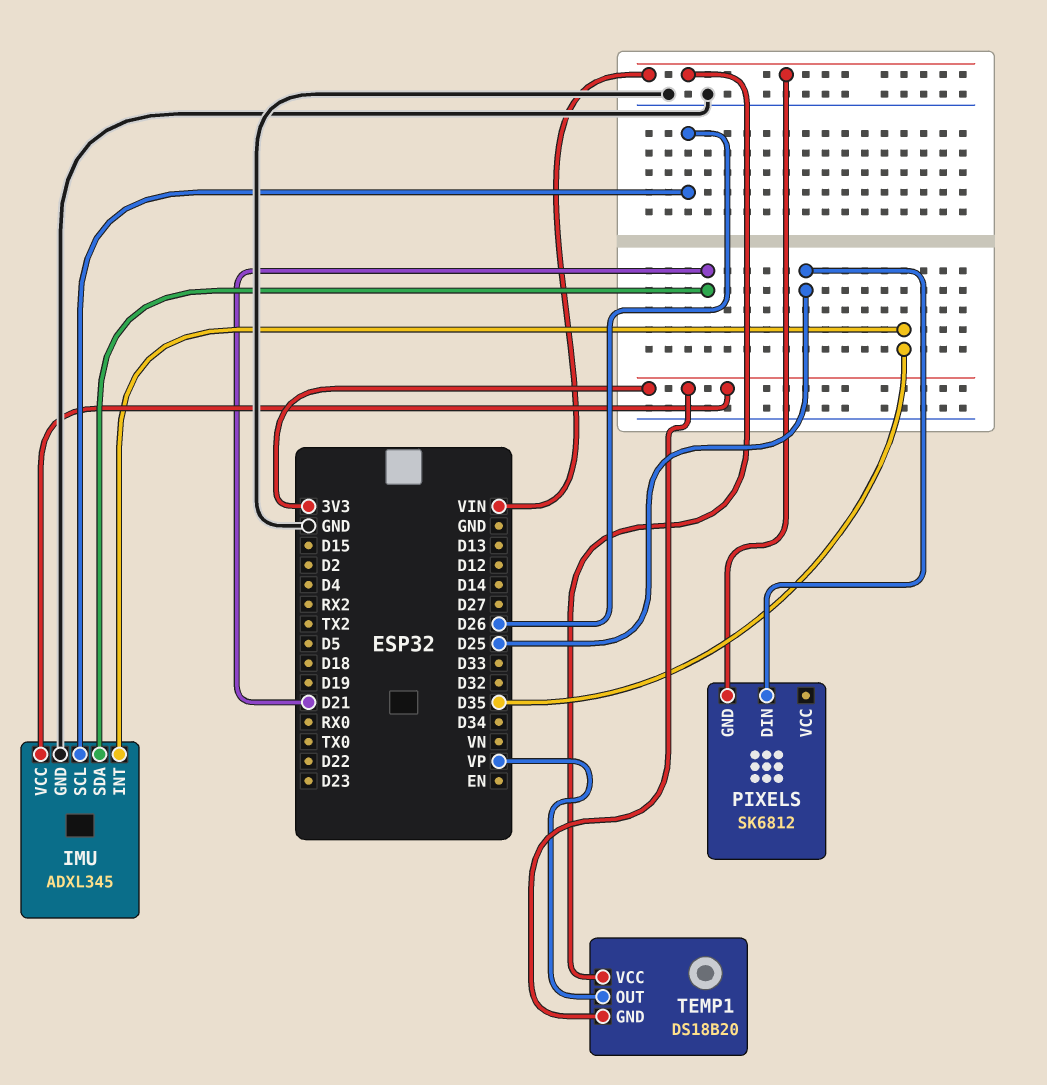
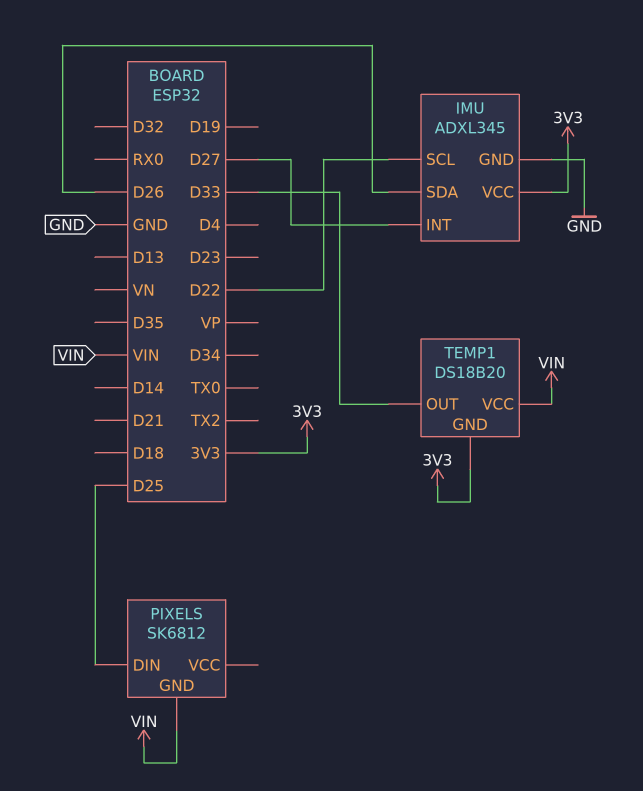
IMU pin INT: D35 -> D27
IMU pin SCL: D26 -> D22
IMU pin SDA: D21 -> D26
TEMP1 pin OUT: VP -> D33

